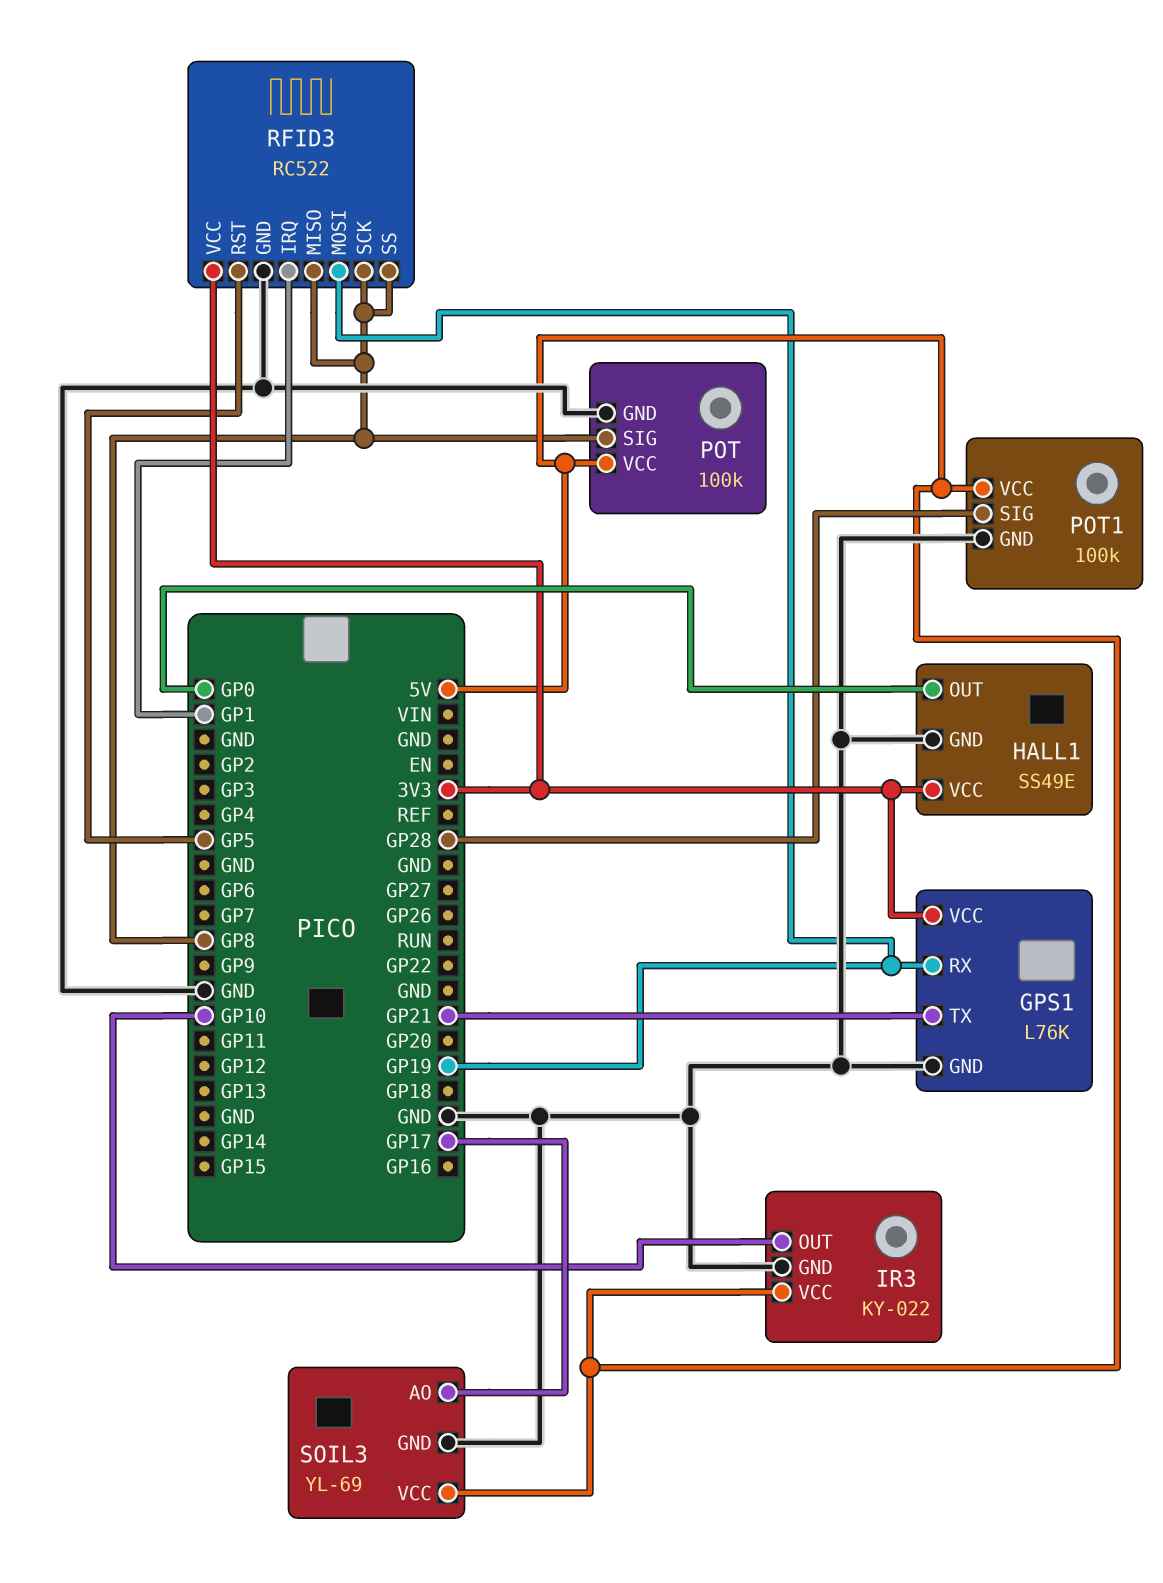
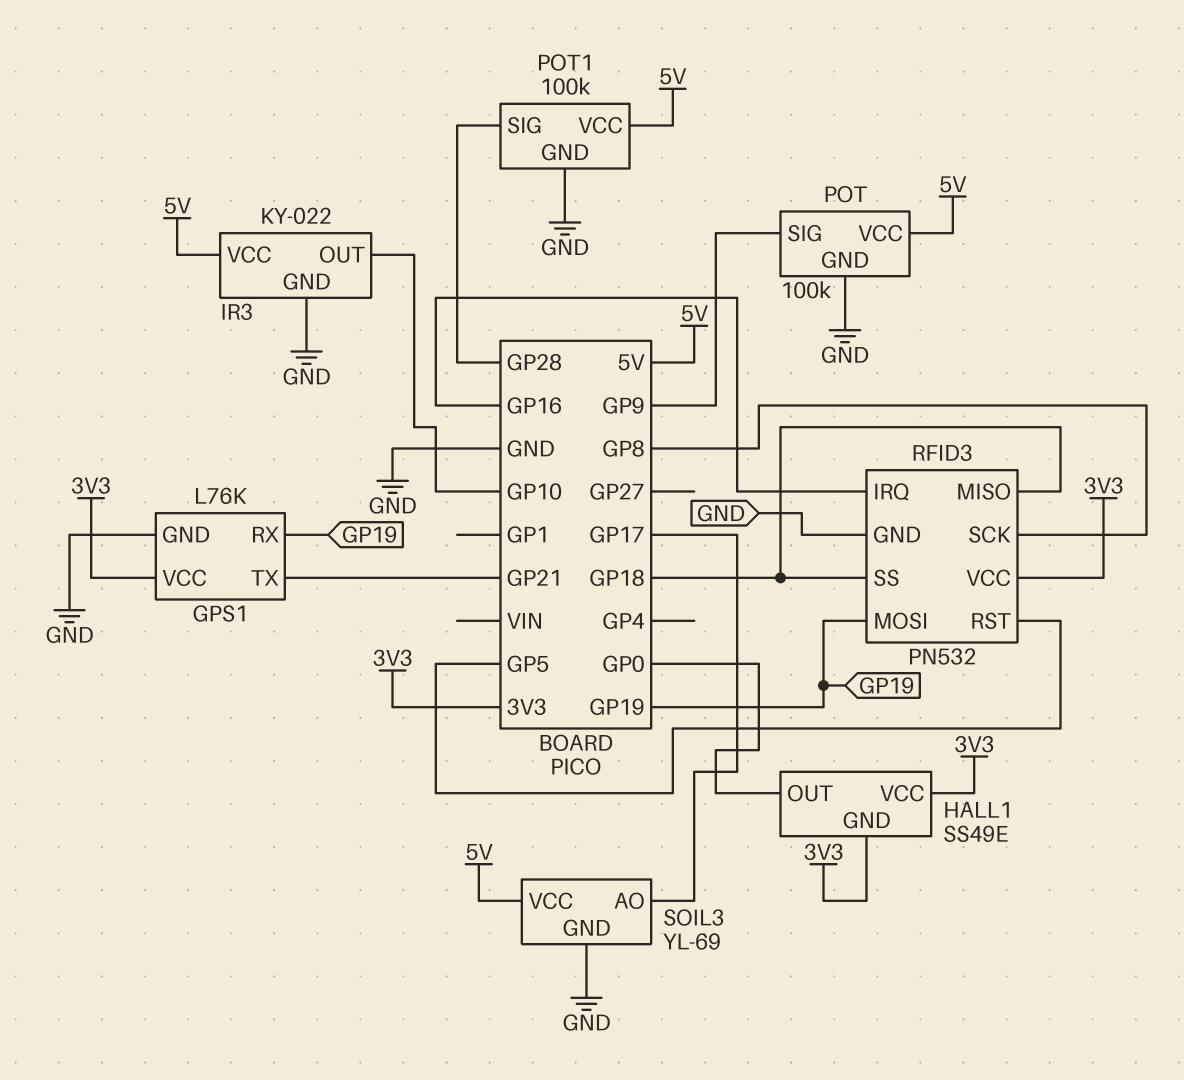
HALL1 pin GND: GND -> 3V3
POT pin SIG: GP8 -> GP9
RFID3: RC522 -> PN532
RFID3 pin IRQ: GP1 -> GP16
RFID3 pin MISO: GP8 -> GP18
RFID3 pin SS: GP8 -> GP18

